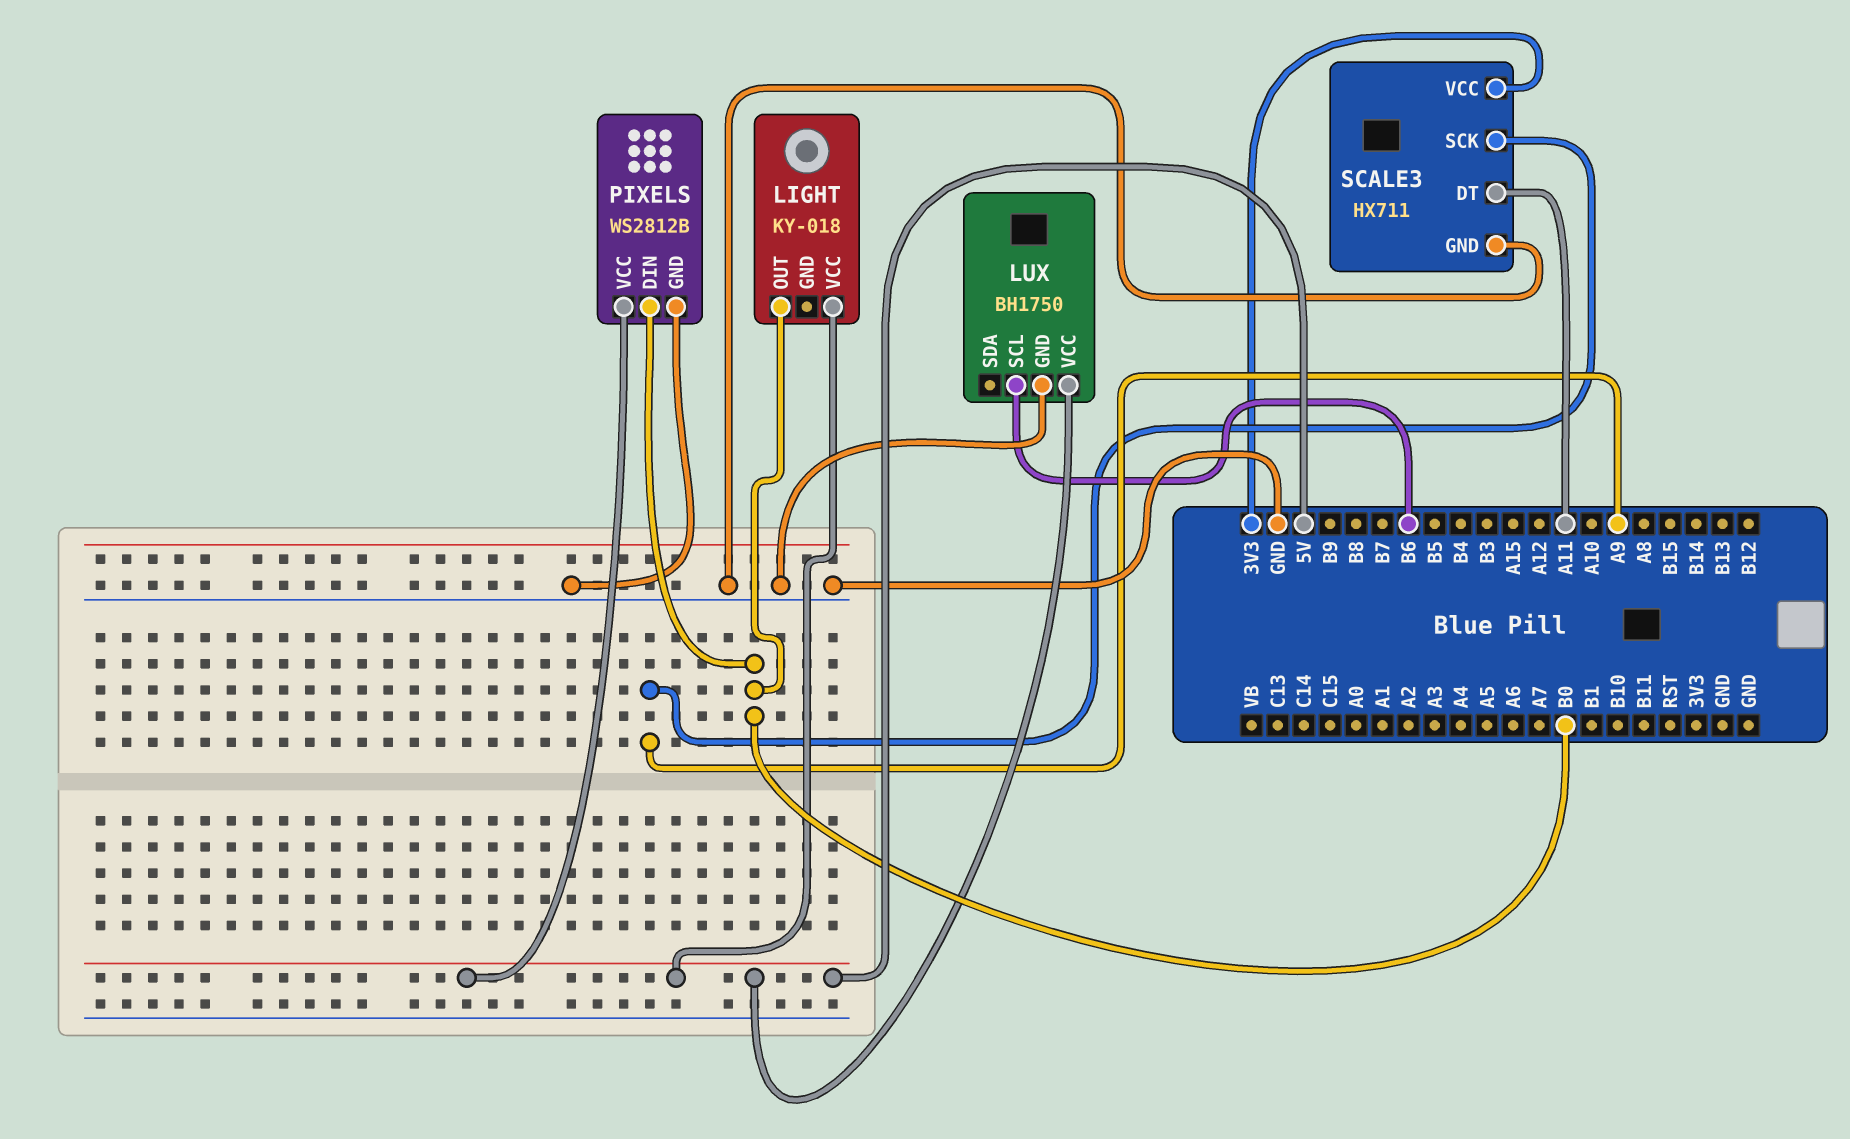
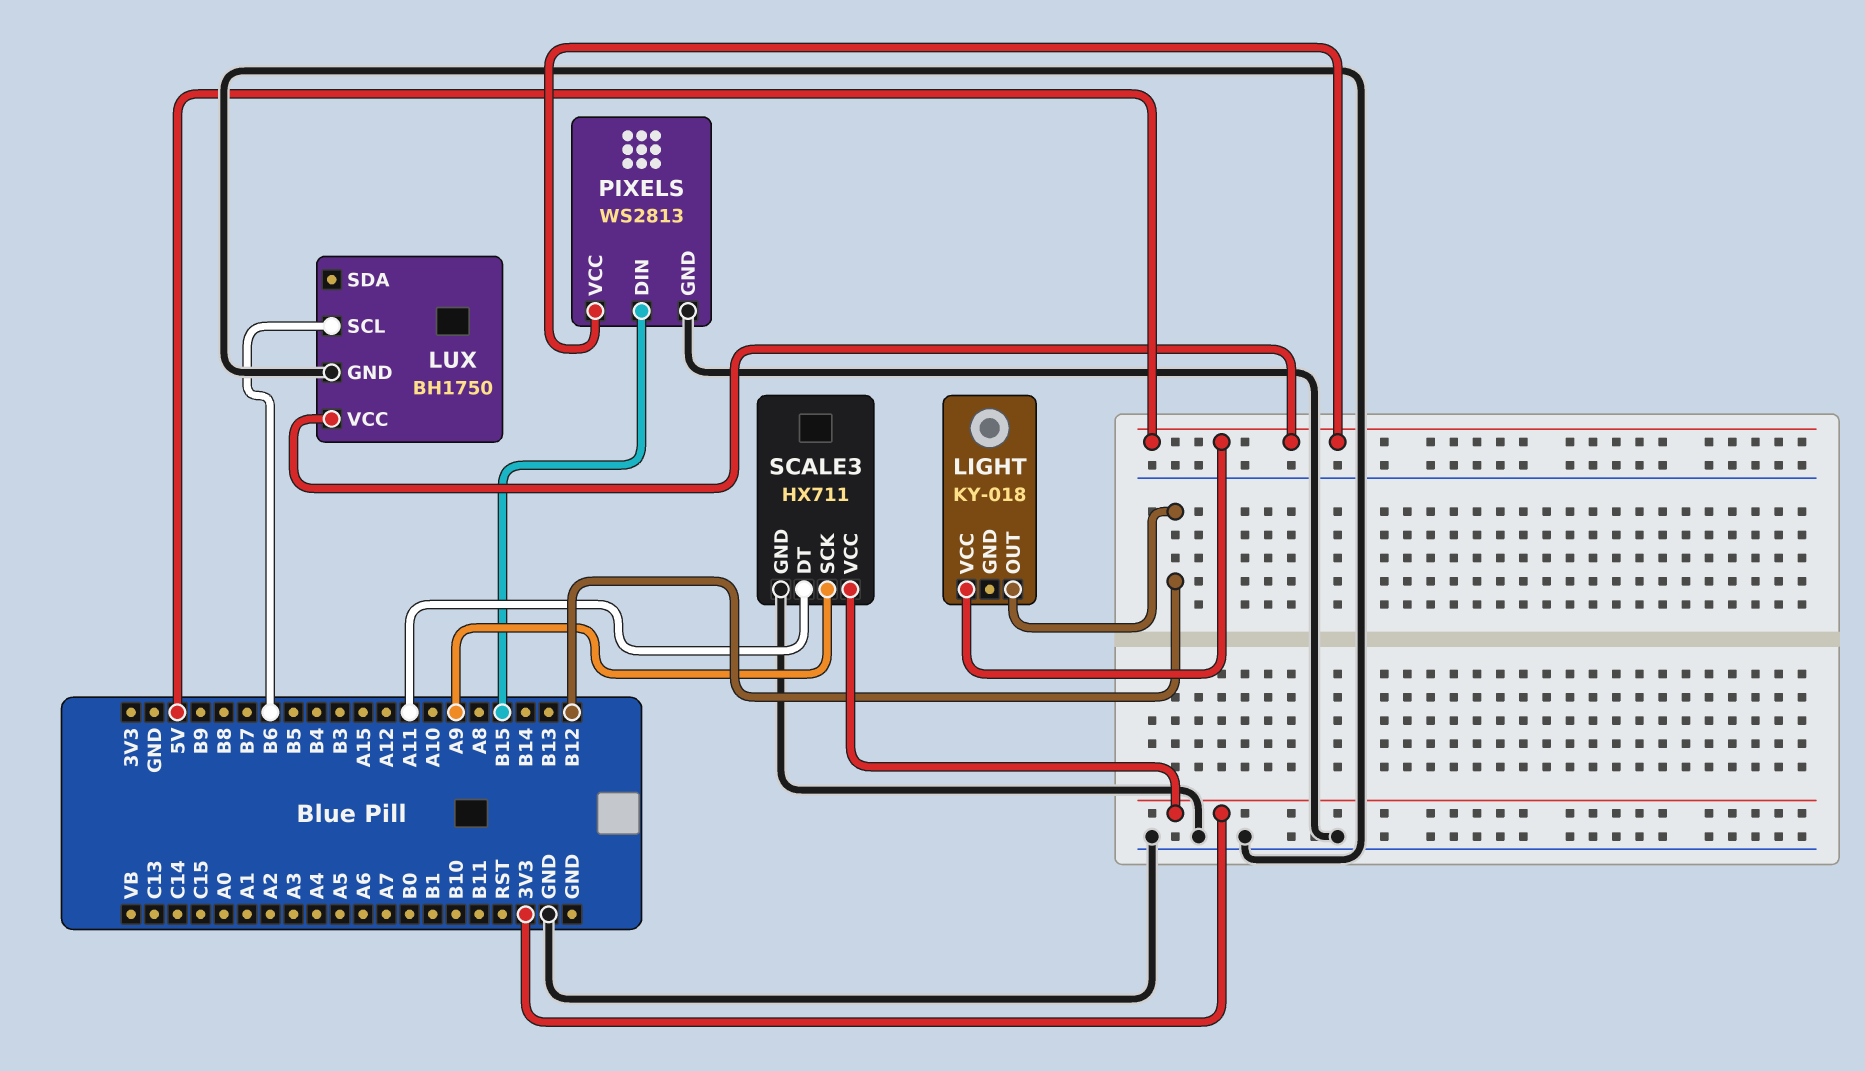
LIGHT pin OUT: B0 -> B12
PIXELS: WS2812B -> WS2813
PIXELS pin DIN: B0 -> B15

